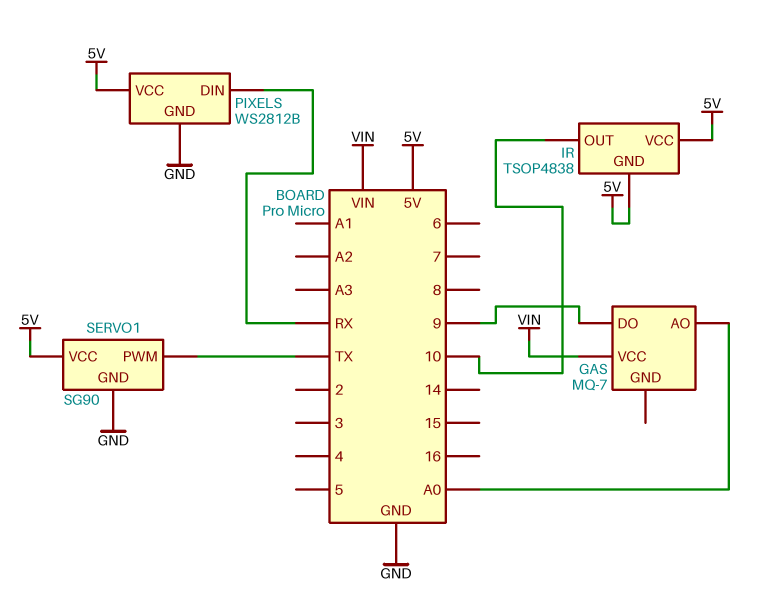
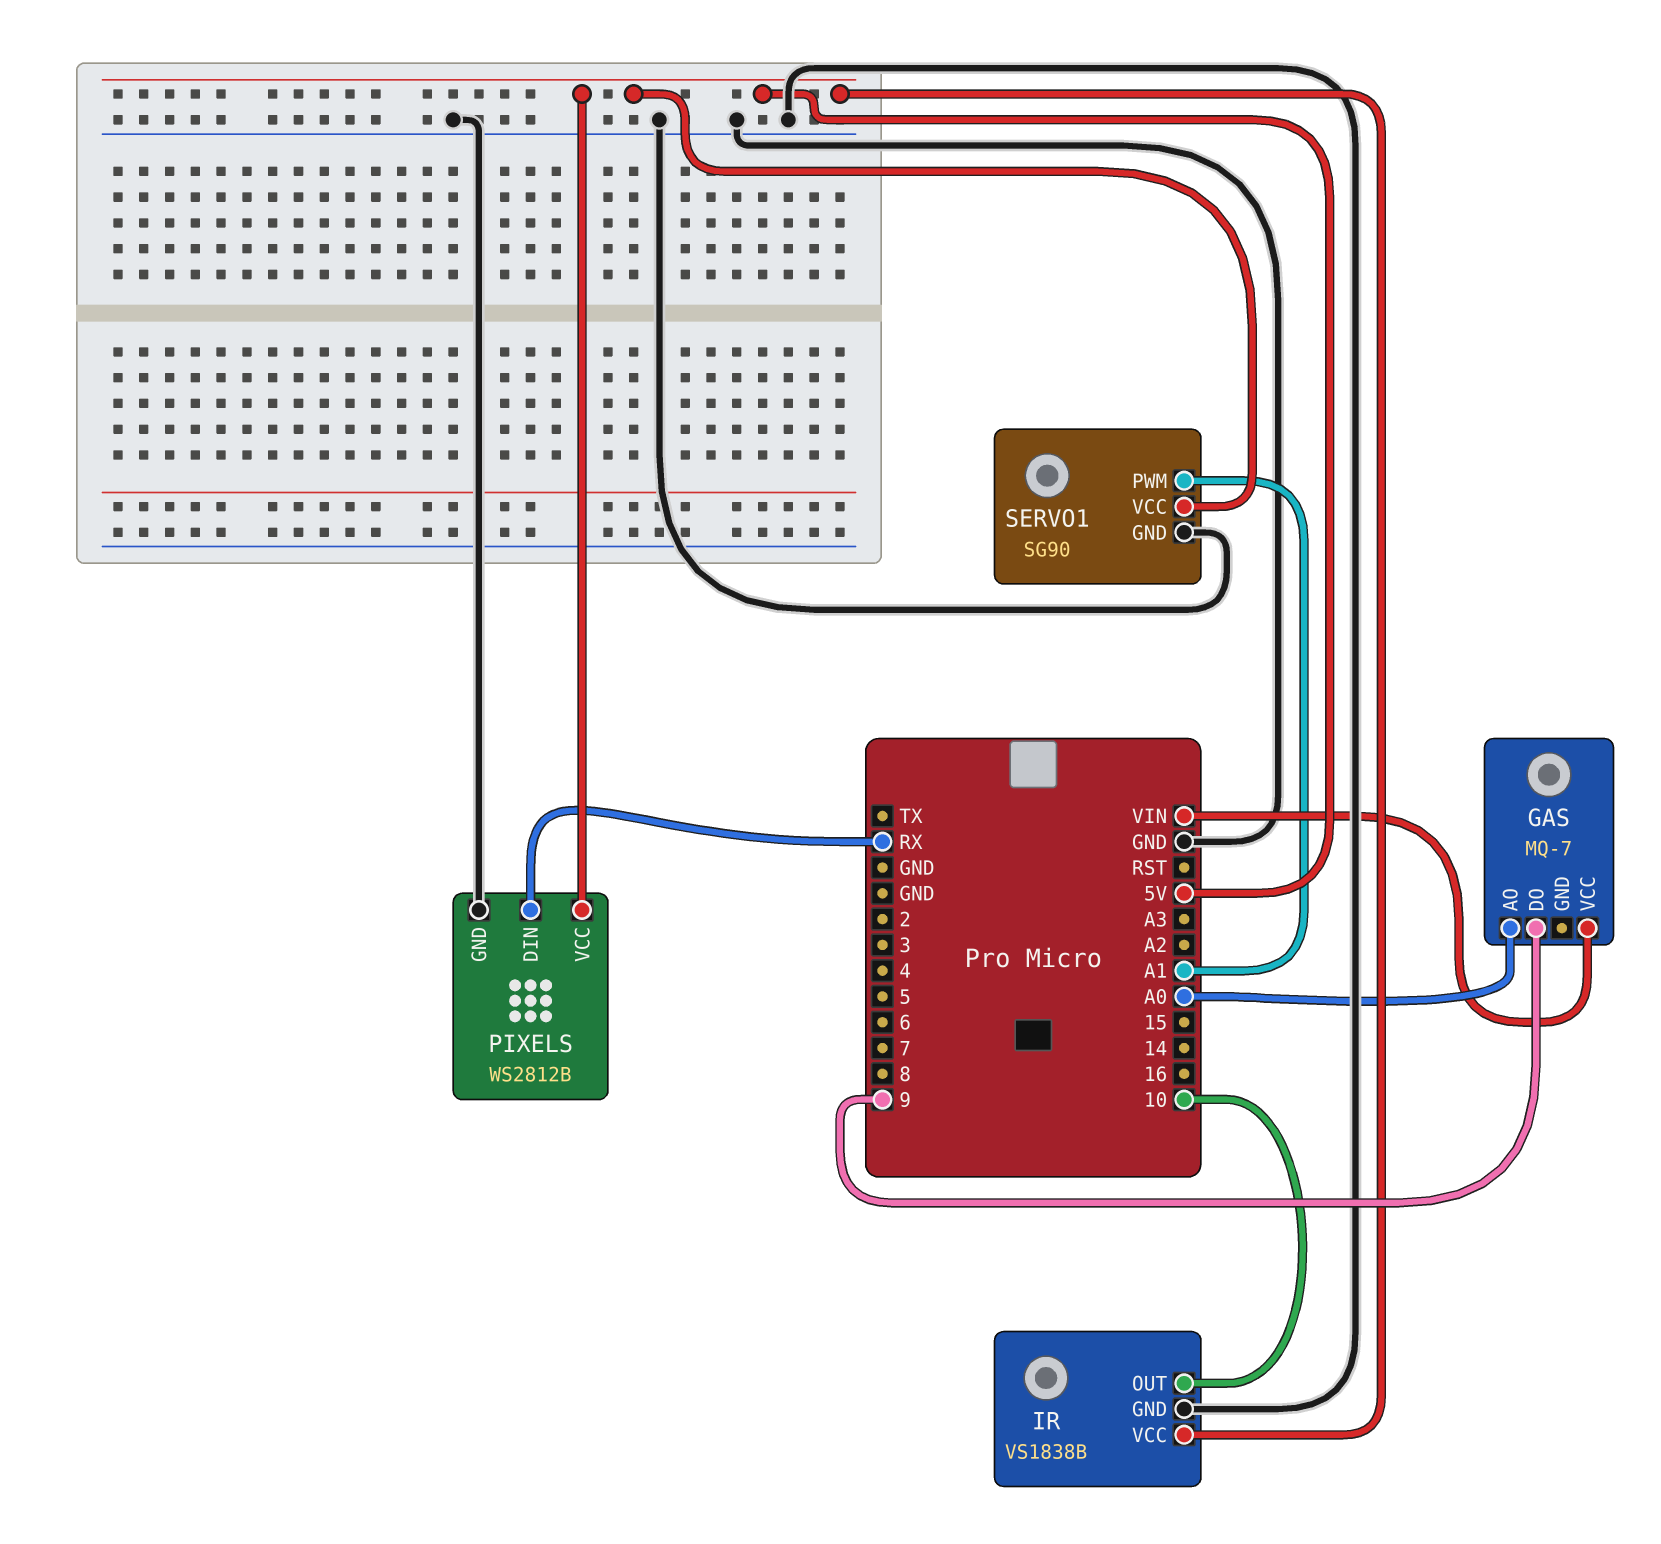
IR: TSOP4838 -> VS1838B
IR pin GND: 5V -> GND
SERVO1 pin PWM: TX -> A1

